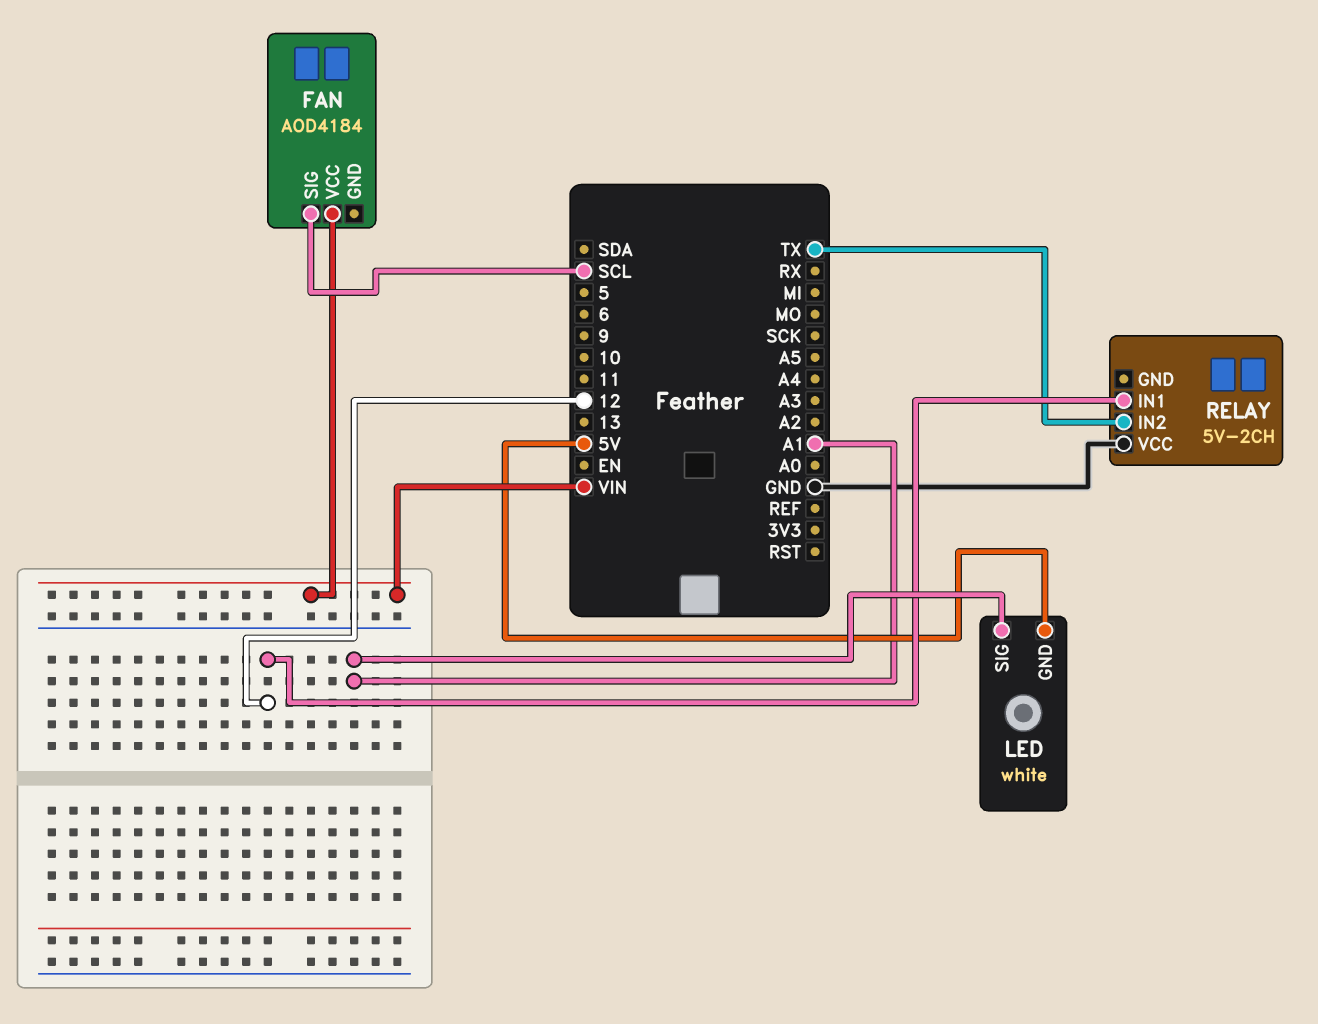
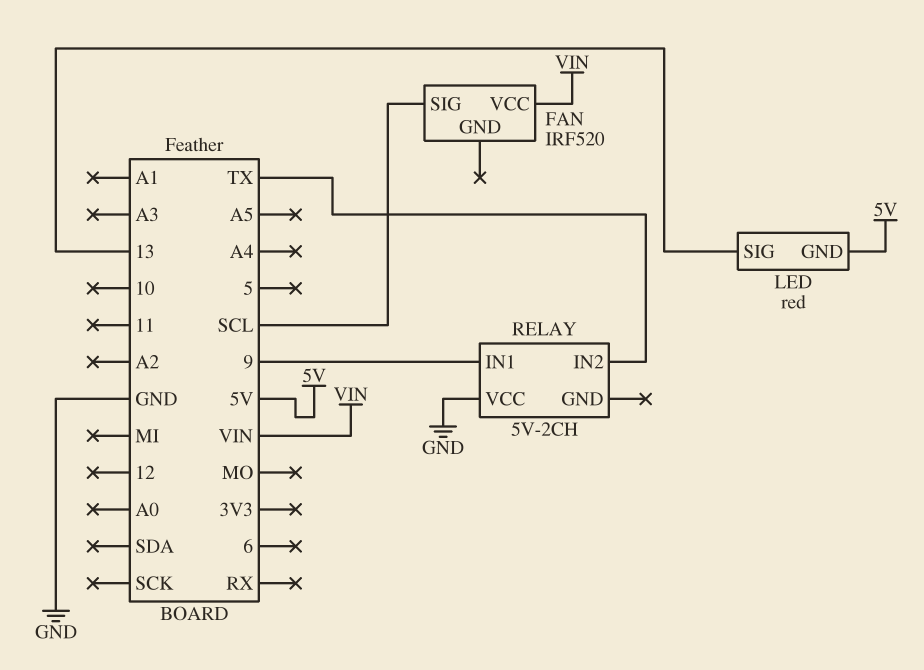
FAN: AOD4184 -> IRF520
LED: white -> red
LED pin SIG: A1 -> 13
RELAY pin IN1: 12 -> 9

